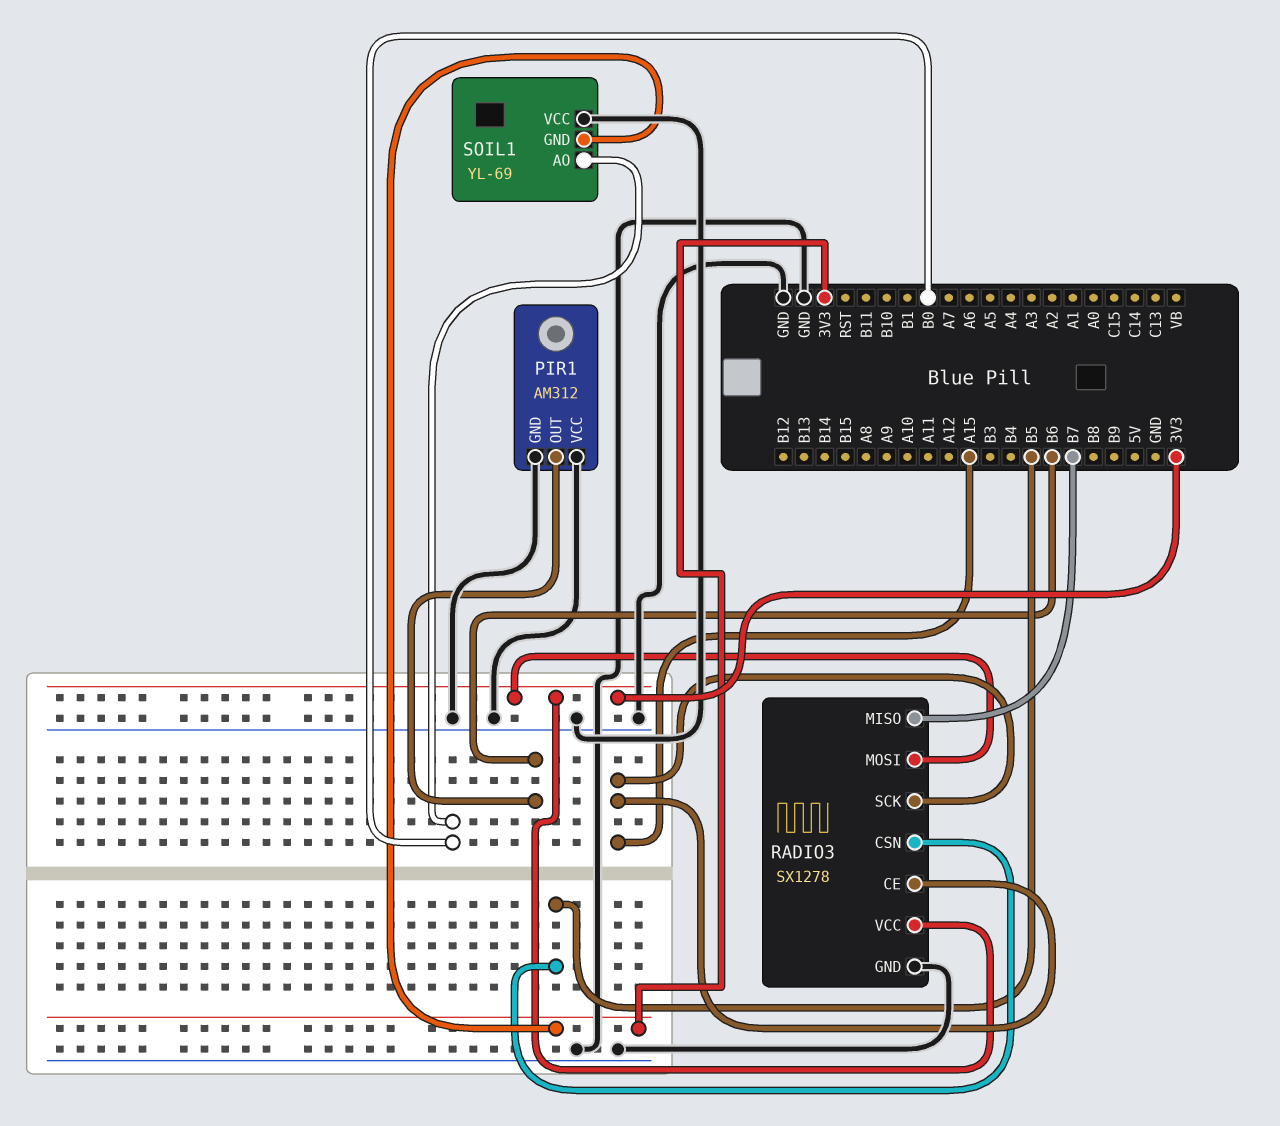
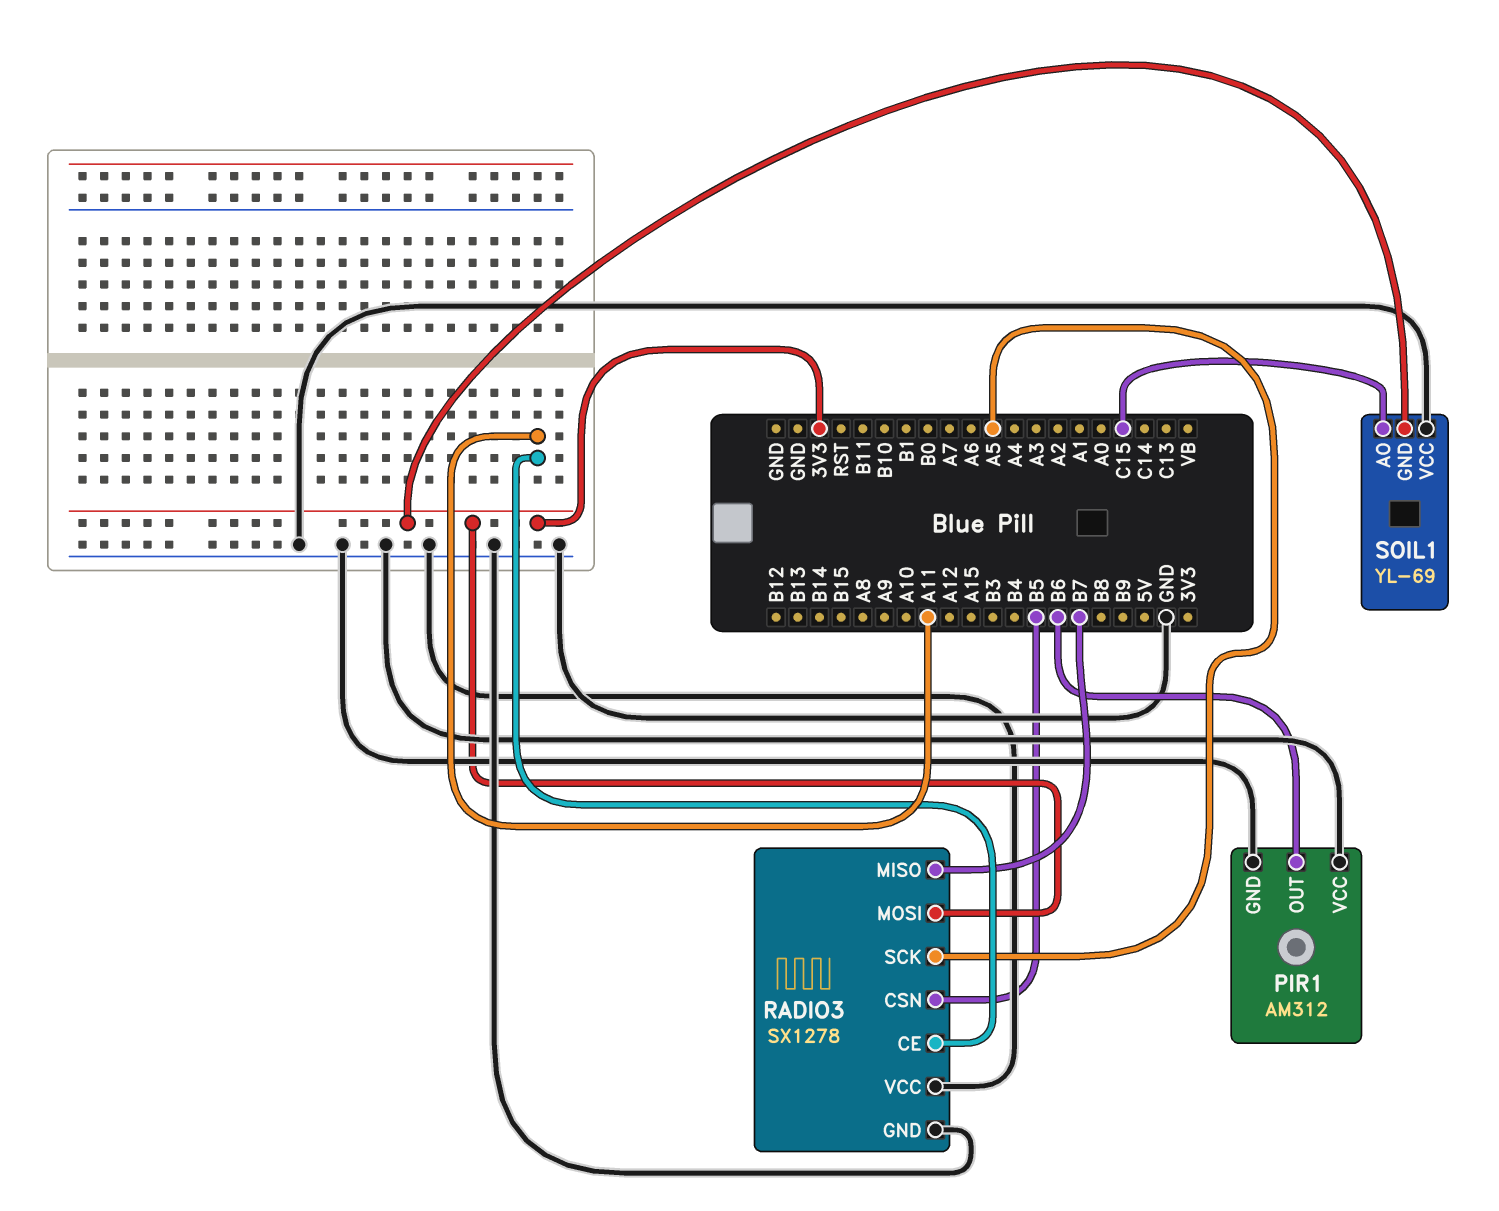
RADIO3 pin CE: A15 -> A11
RADIO3 pin SCK: A15 -> A5
RADIO3 pin VCC: 3V3 -> GND
SOIL1 pin AO: B0 -> C15

